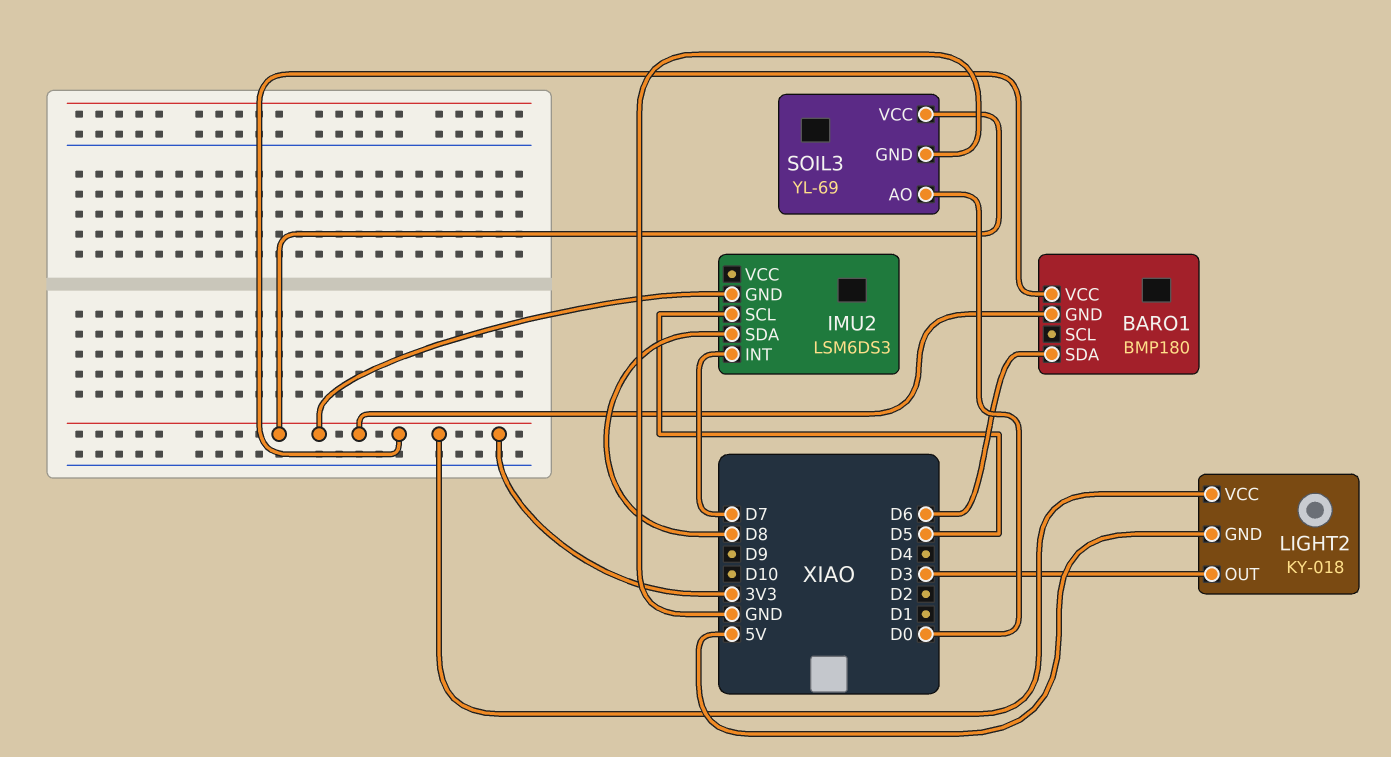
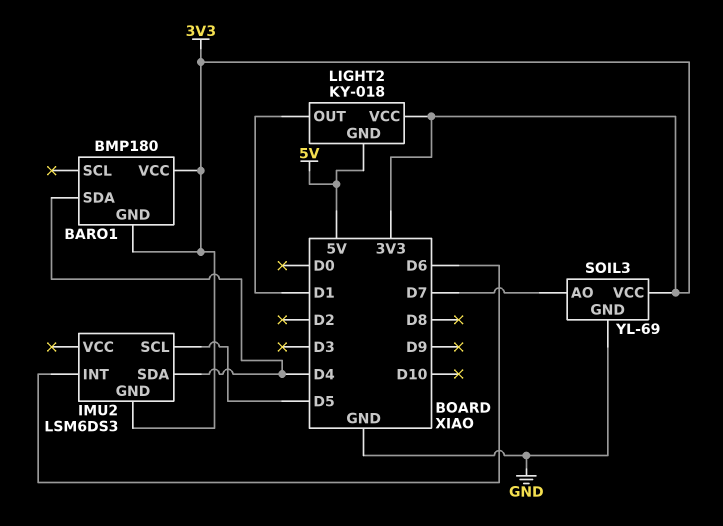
BARO1 pin SDA: D6 -> D4
IMU2 pin INT: D7 -> D6
IMU2 pin SDA: D8 -> D4
LIGHT2 pin OUT: D3 -> D1
SOIL3 pin AO: D0 -> D7

